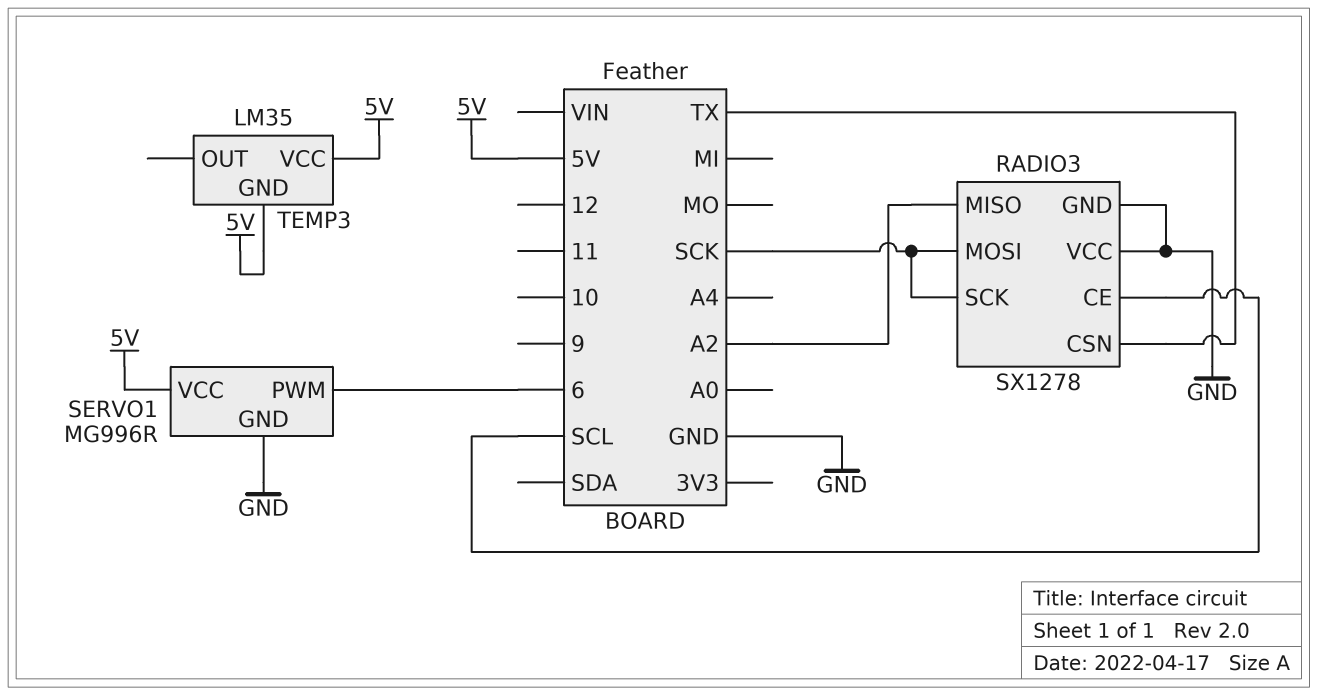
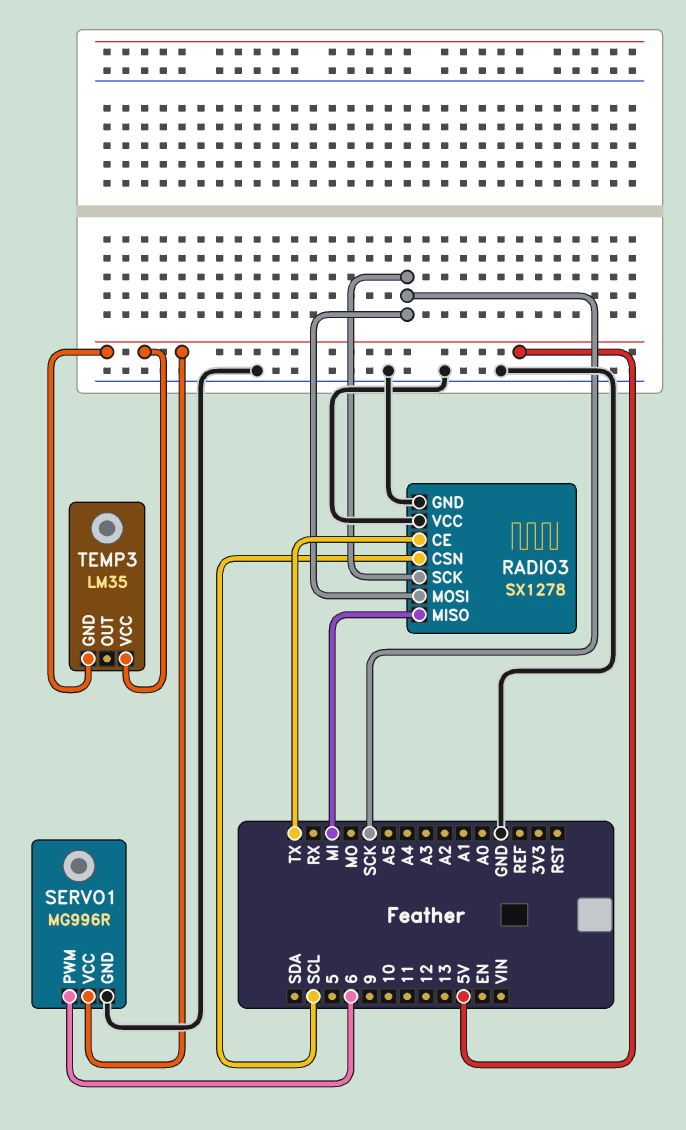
RADIO3 pin CE: SCL -> TX
RADIO3 pin CSN: TX -> SCL
RADIO3 pin MISO: A2 -> MI

